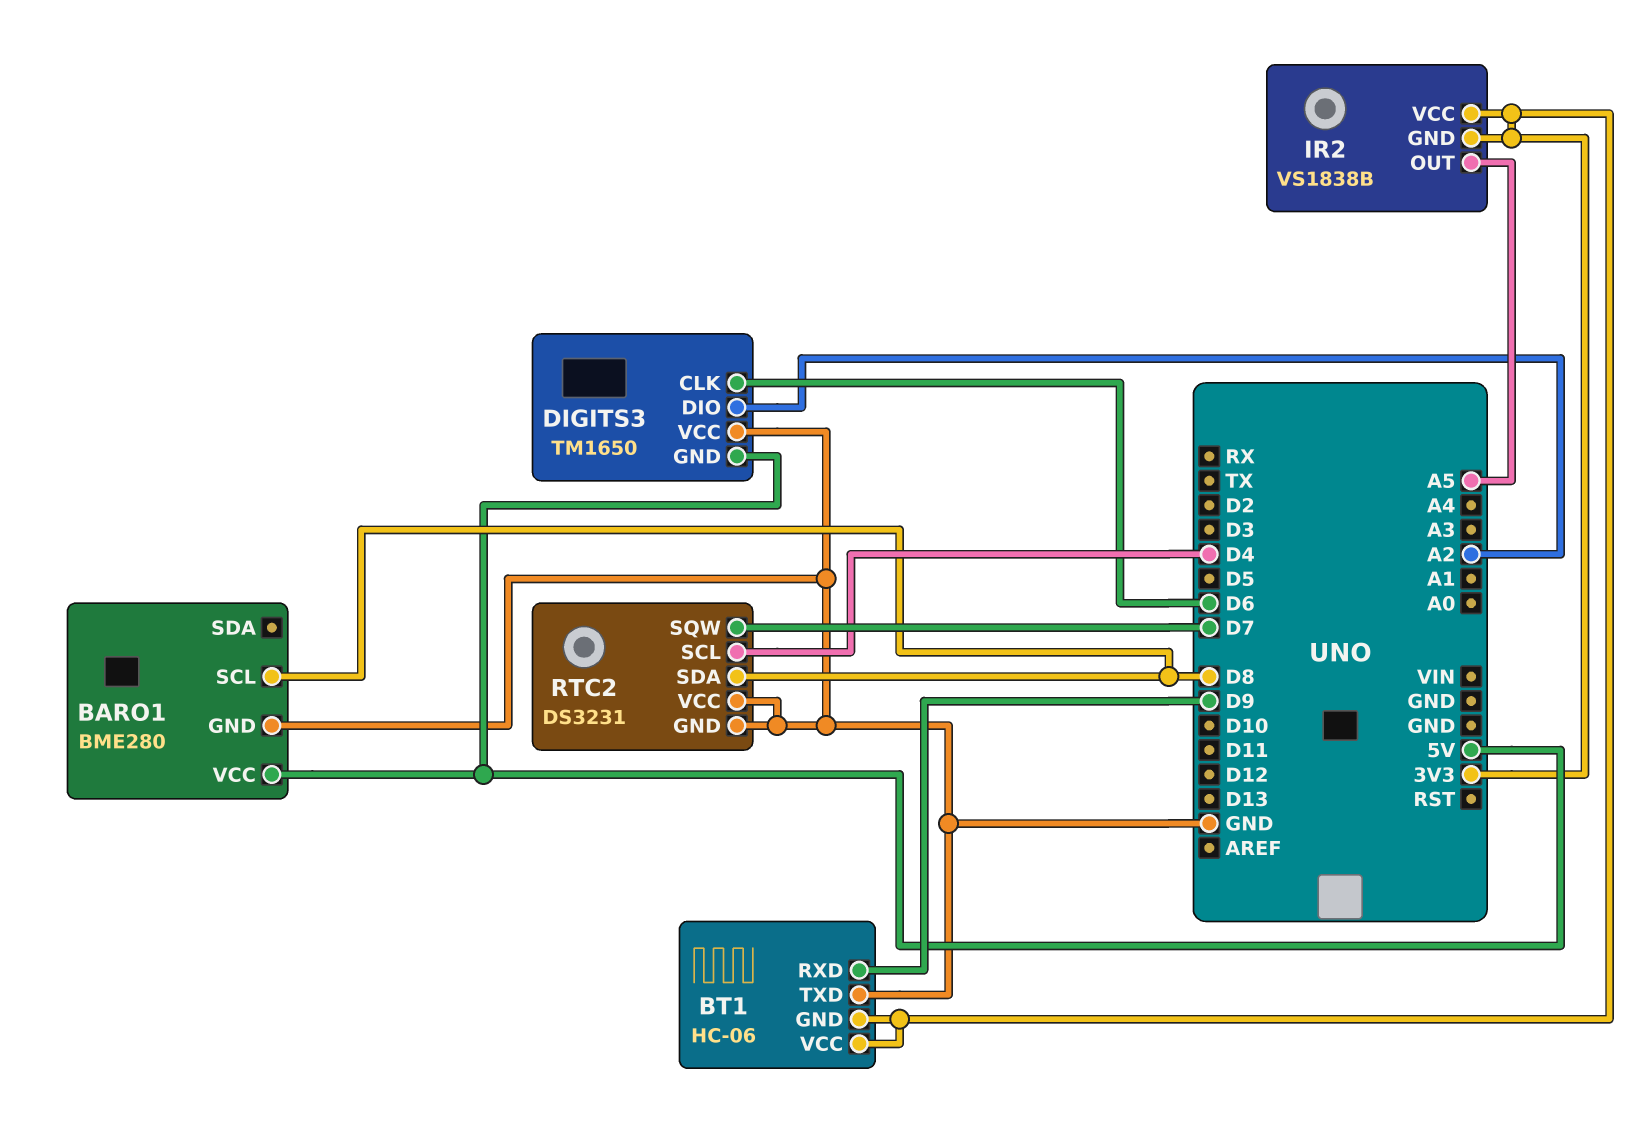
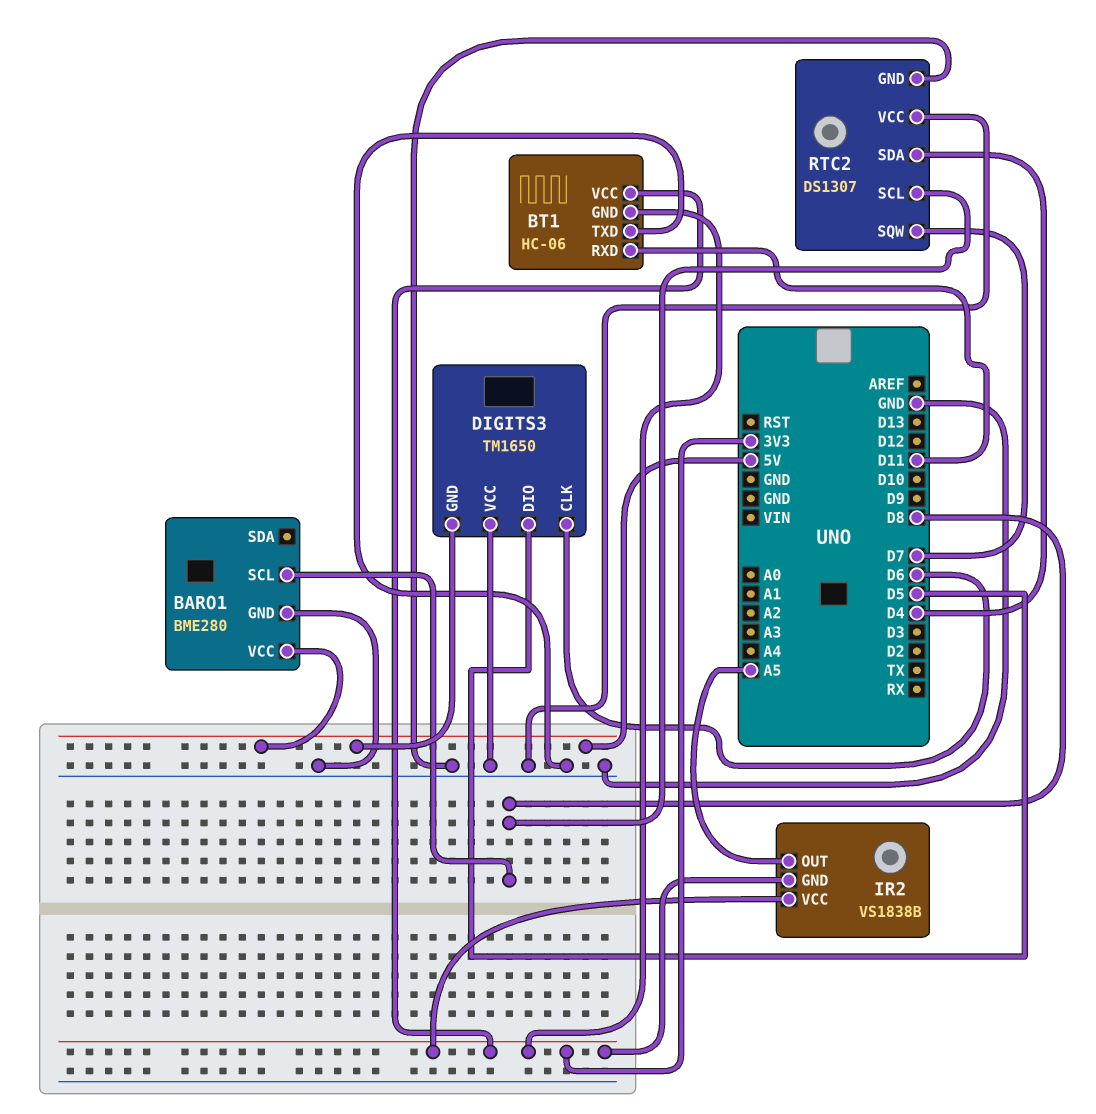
BT1 pin RXD: D9 -> D11
DIGITS3 pin DIO: A2 -> D5
RTC2: DS3231 -> DS1307
RTC2 pin SCL: D4 -> D8
RTC2 pin SDA: D8 -> D4

